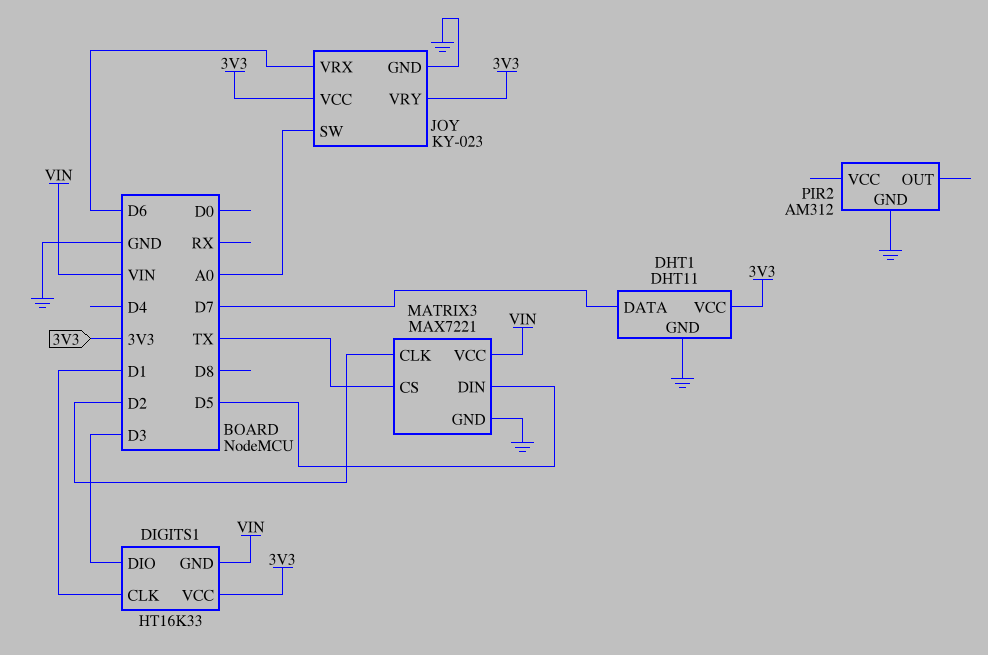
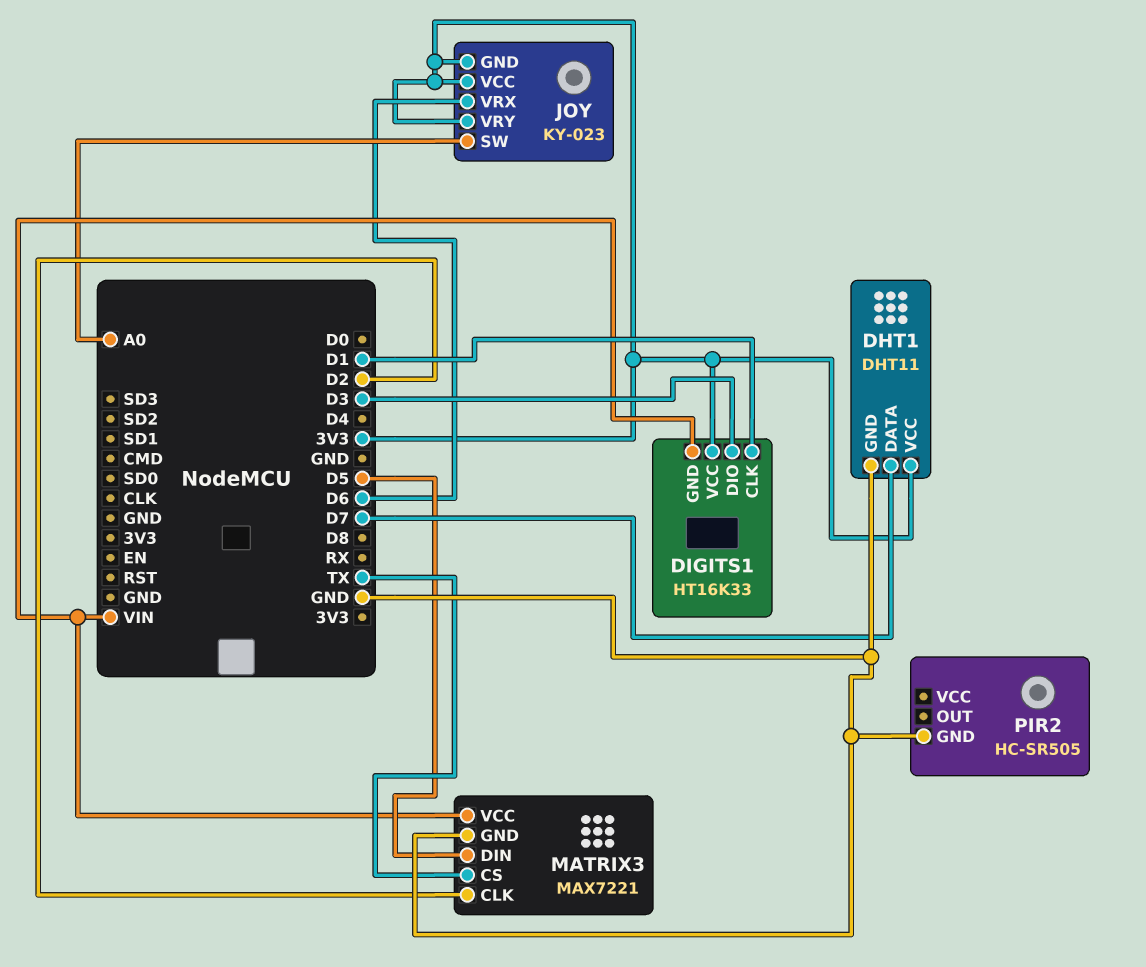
JOY pin GND: GND -> 3V3
PIR2: AM312 -> HC-SR505

